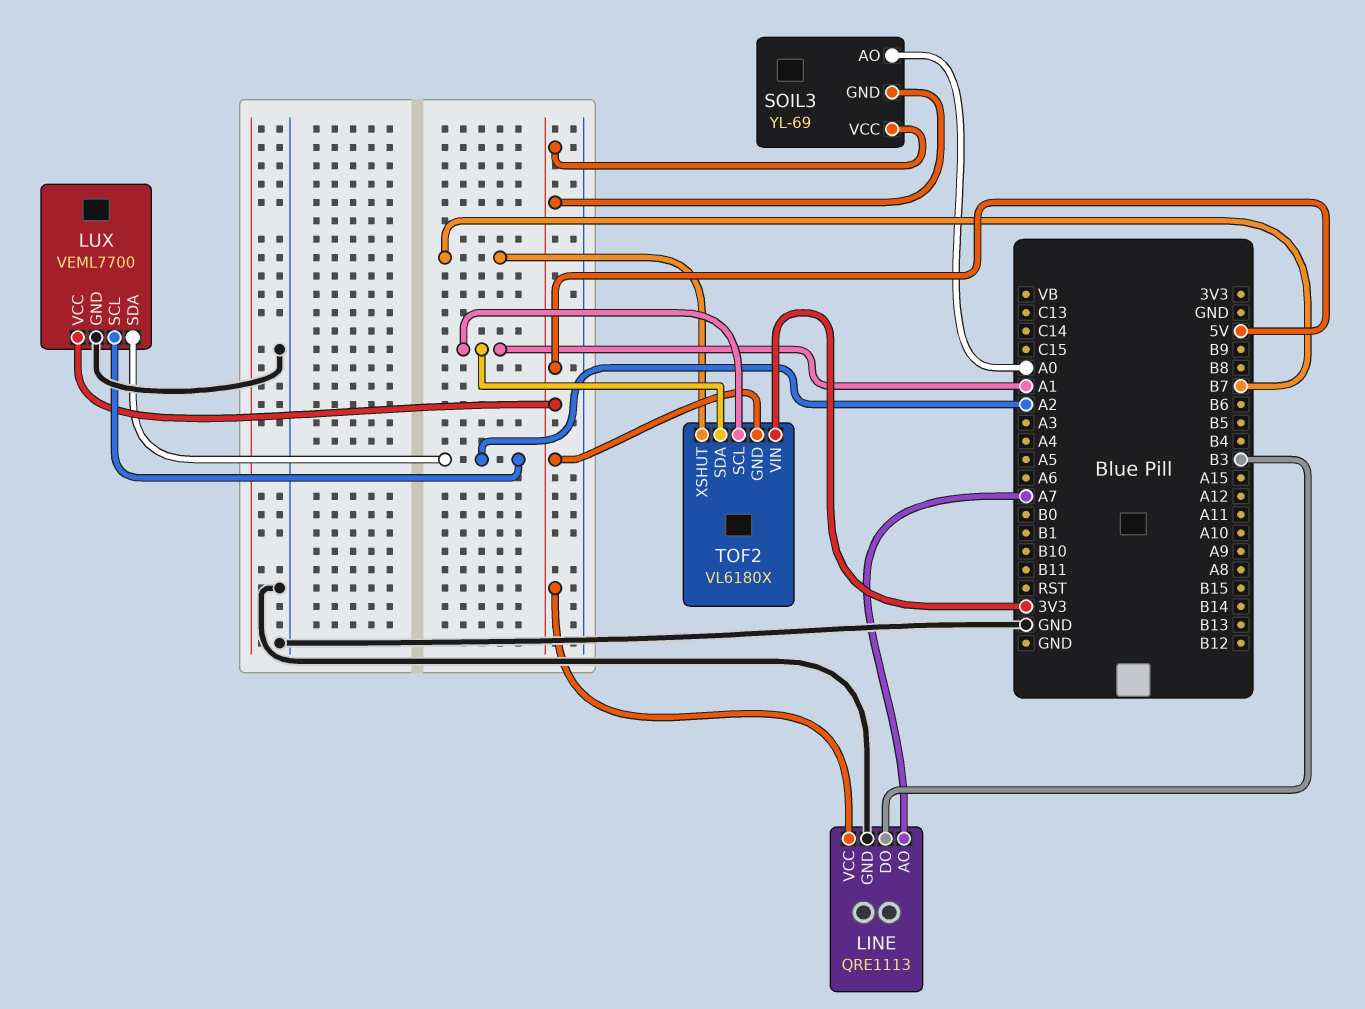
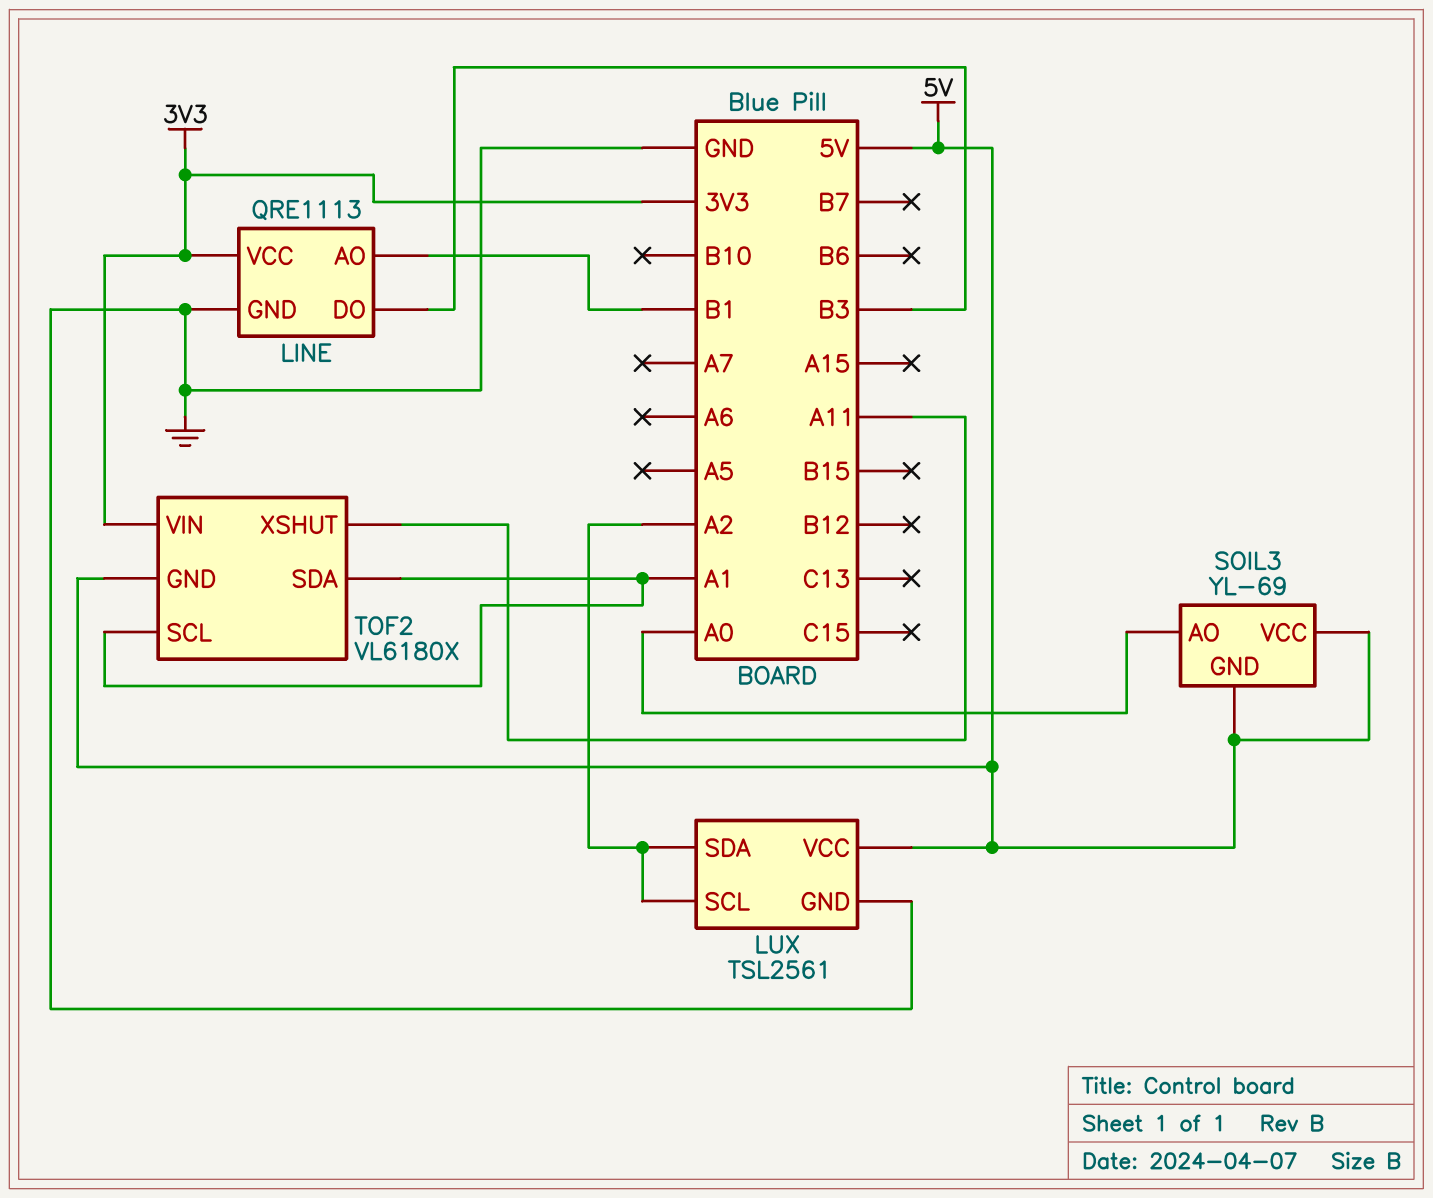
LINE pin AO: A7 -> B1
LINE pin VCC: 5V -> 3V3
LUX: VEML7700 -> TSL2561
TOF2 pin XSHUT: B7 -> A11

